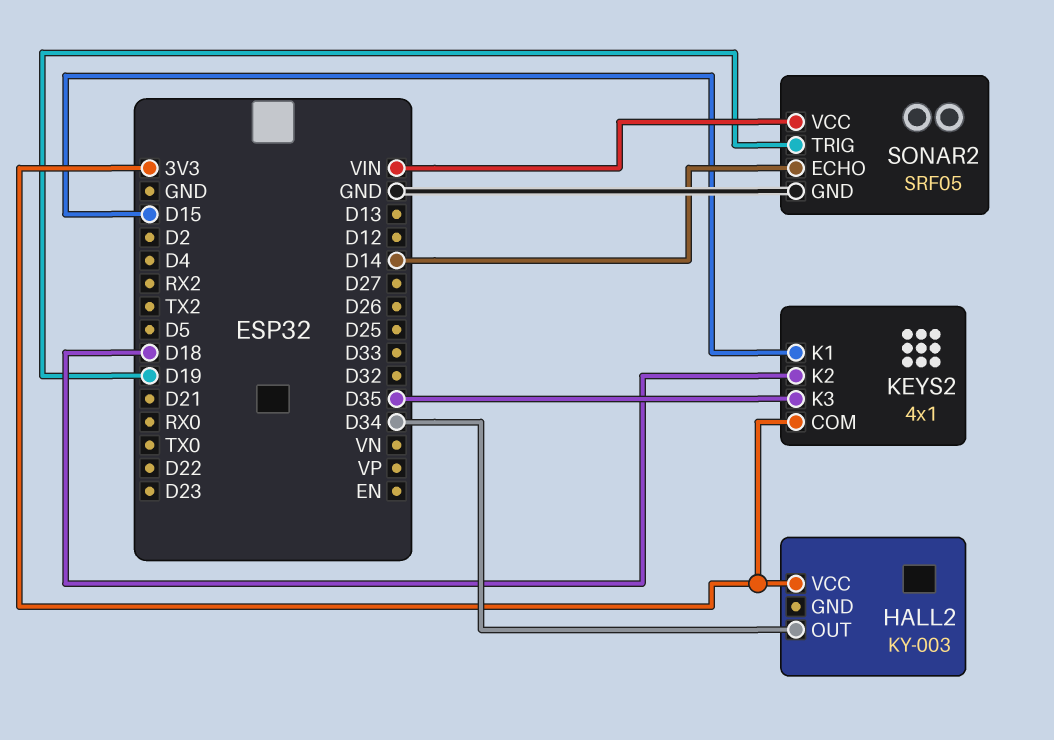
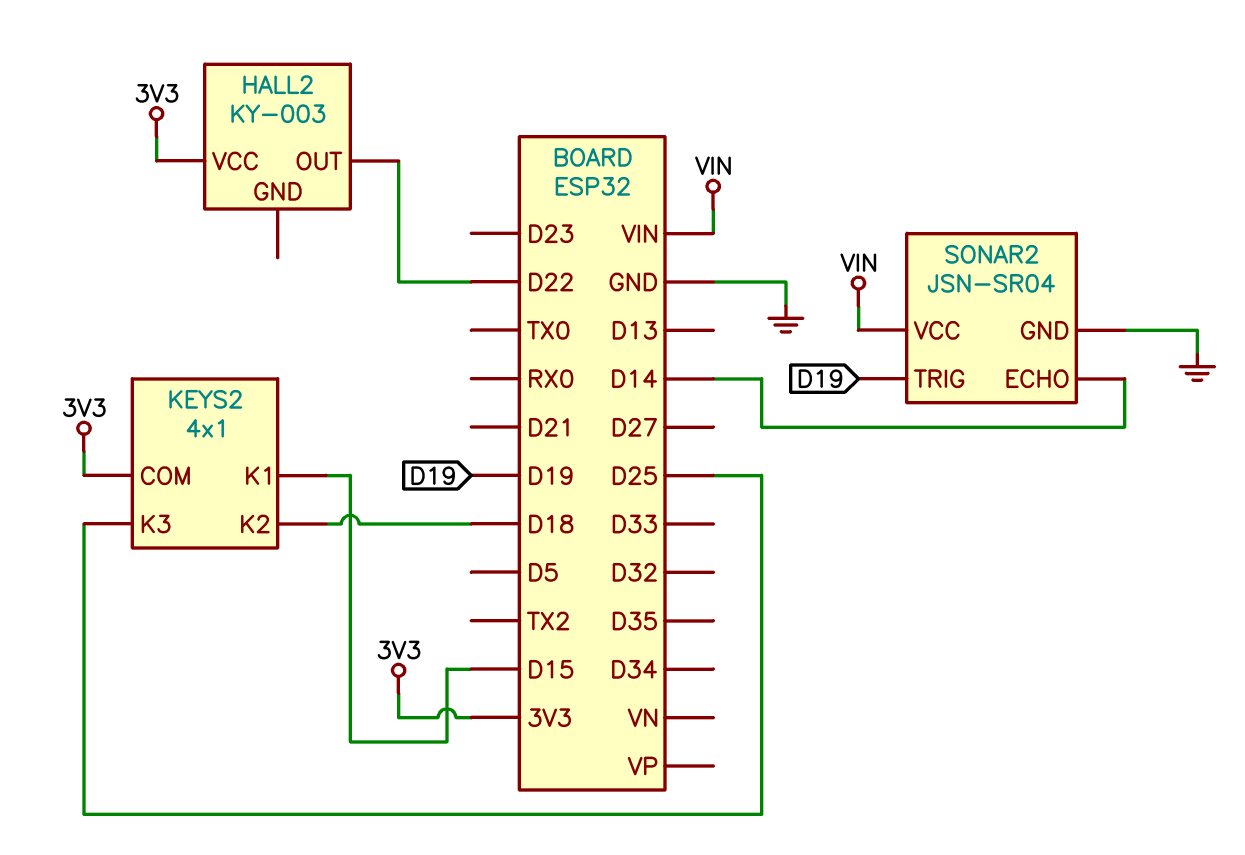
HALL2 pin OUT: D34 -> D22
KEYS2 pin K3: D35 -> D25
SONAR2: SRF05 -> JSN-SR04

